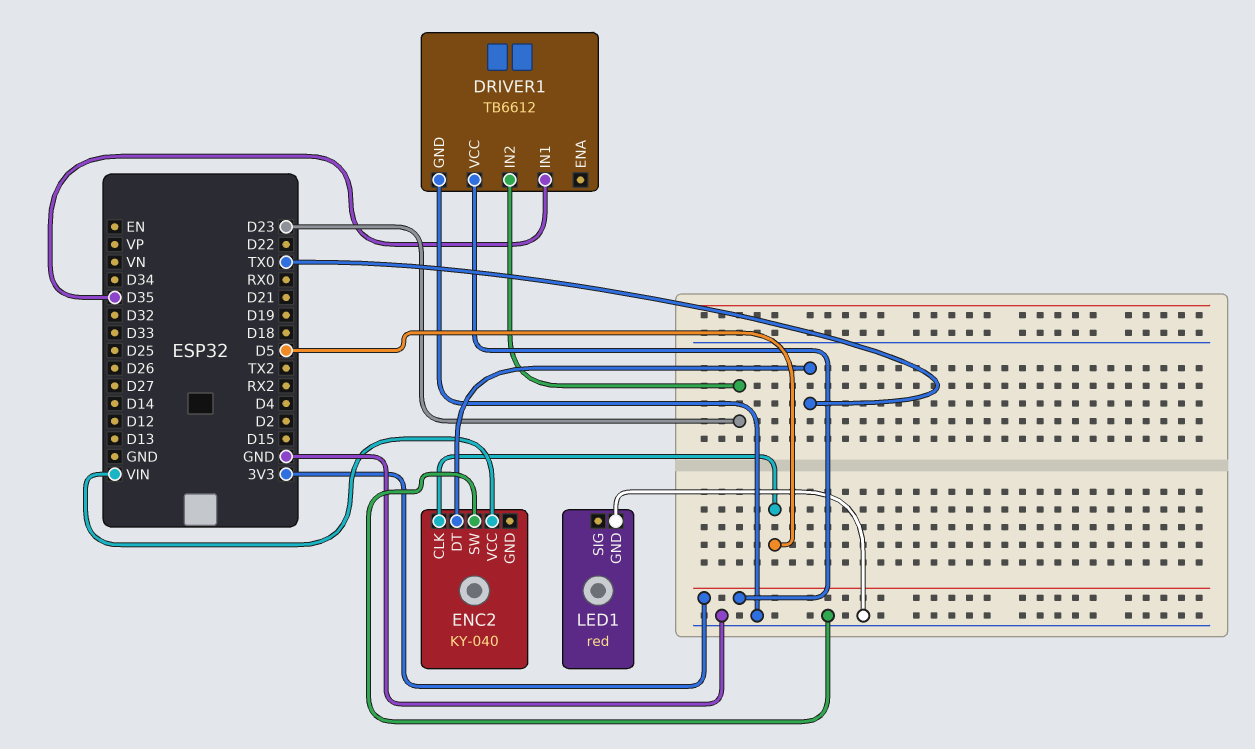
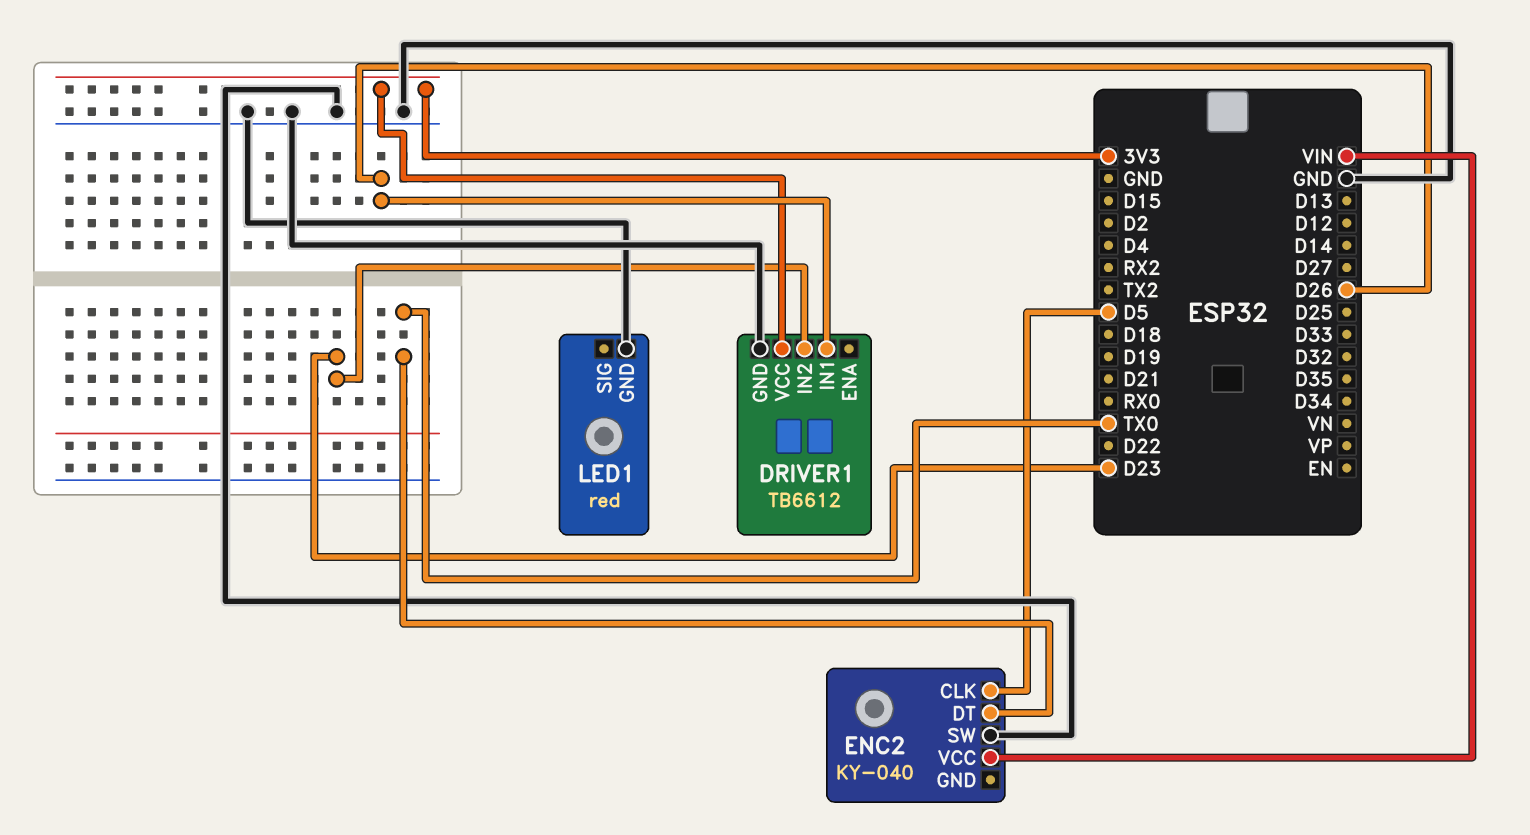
DRIVER1 pin IN1: D35 -> D26

